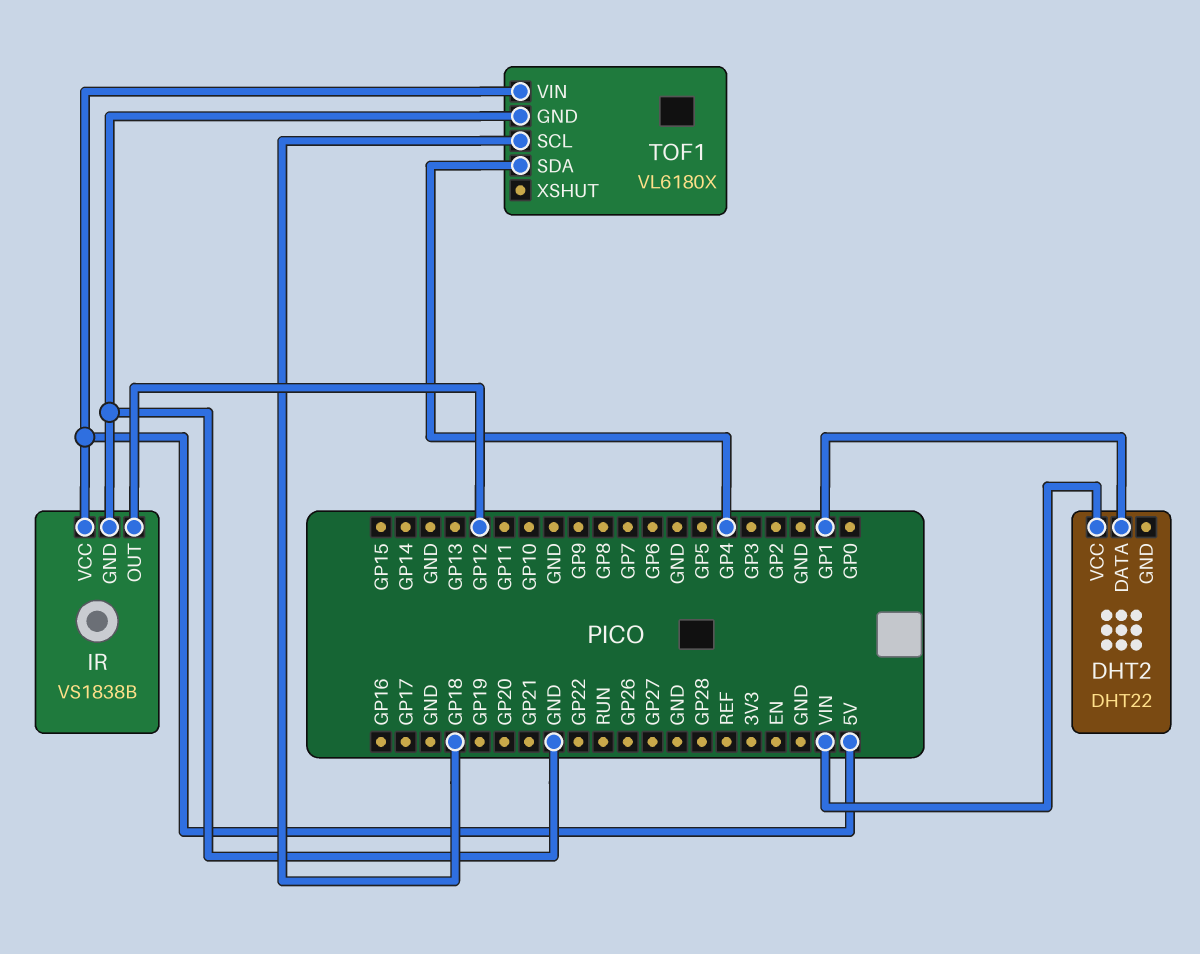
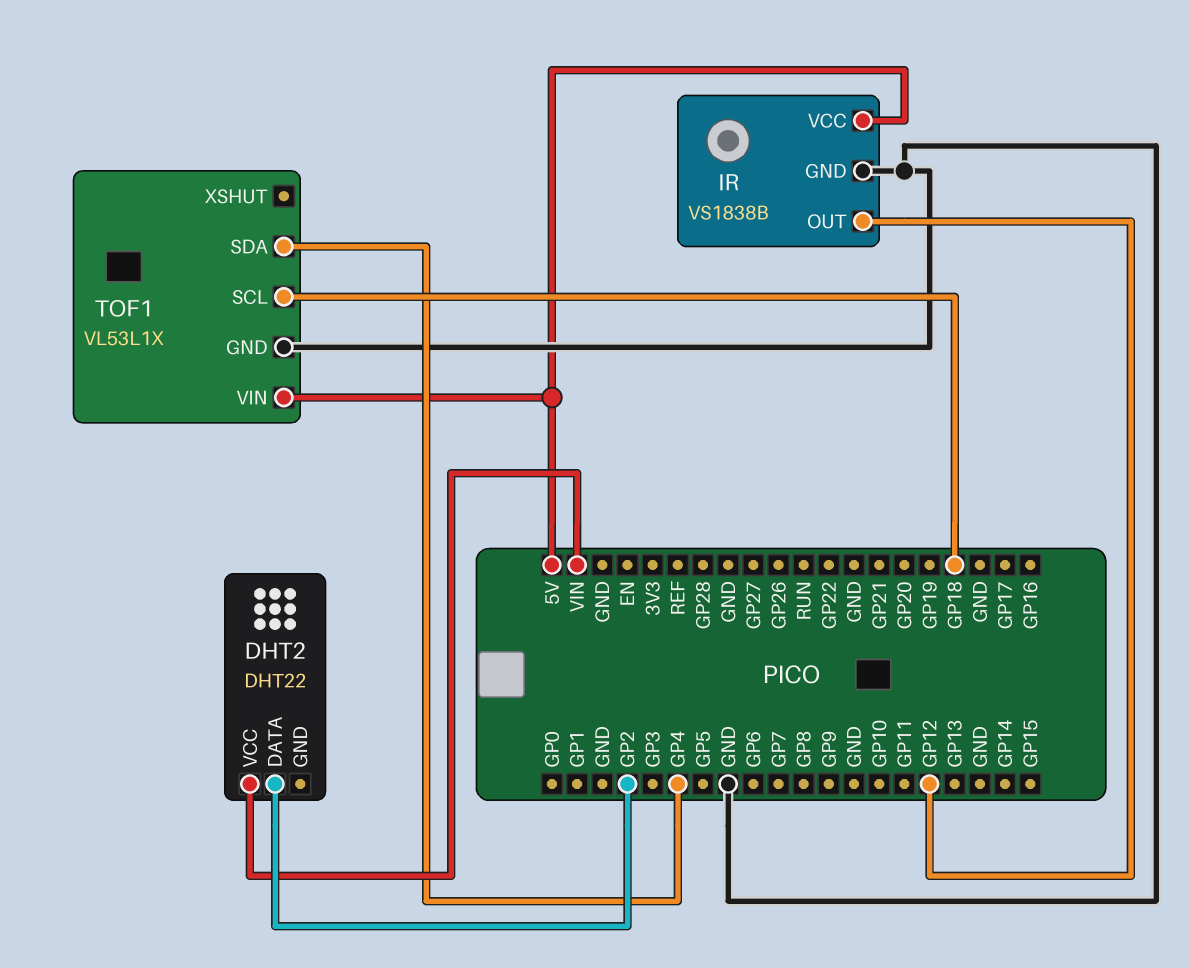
DHT2 pin DATA: GP1 -> GP2
TOF1: VL6180X -> VL53L1X

